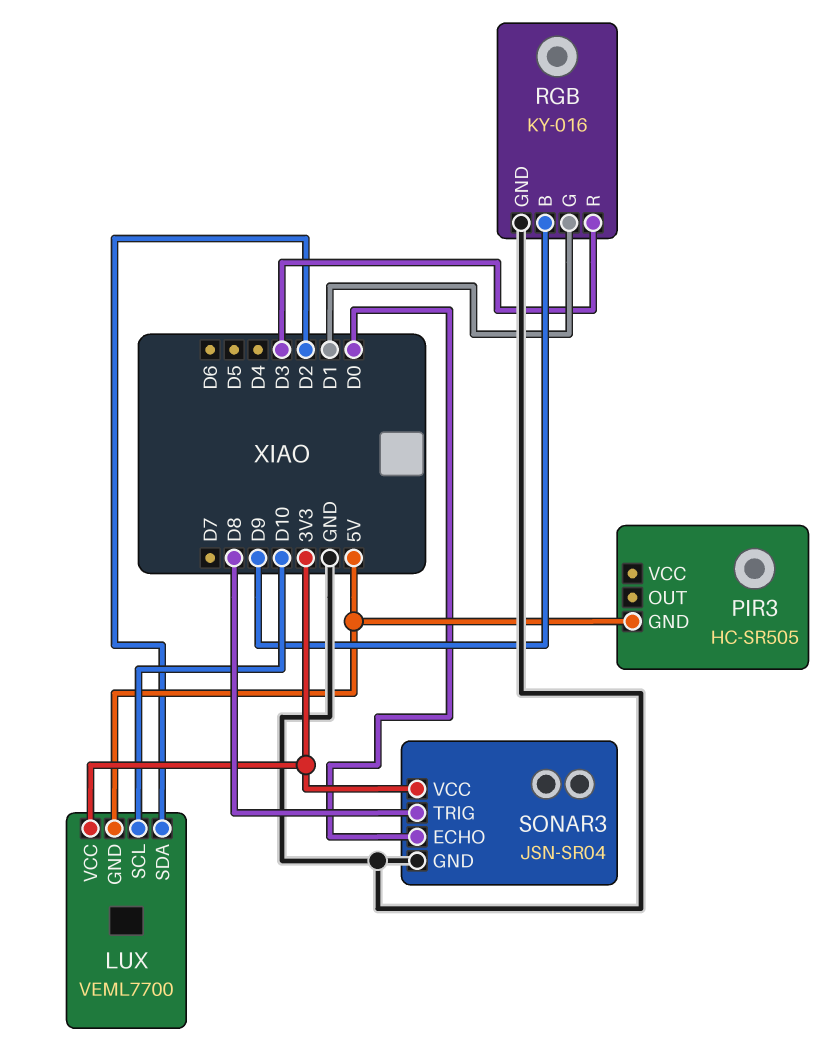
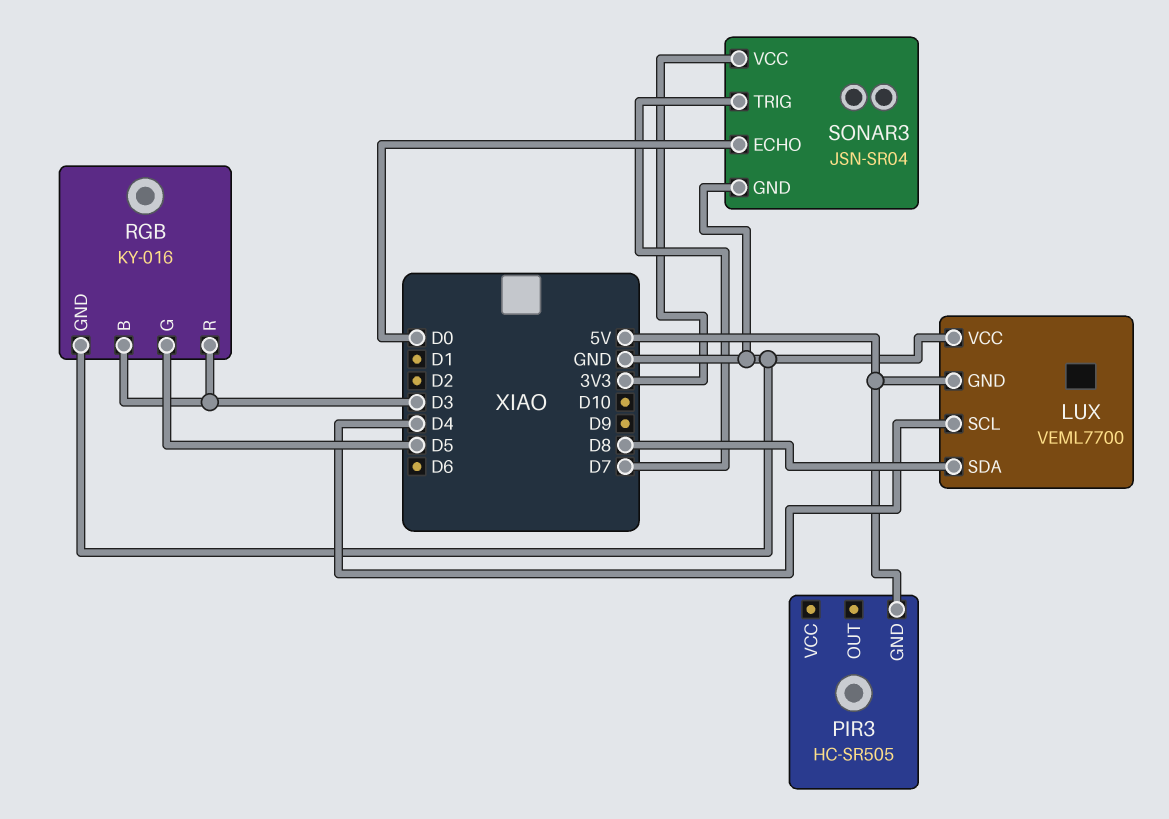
LUX pin SCL: D10 -> D4
LUX pin SDA: D2 -> D8
LUX pin VCC: 3V3 -> GND
RGB pin B: D9 -> D3
RGB pin G: D1 -> D5
SONAR3 pin TRIG: D8 -> D7

